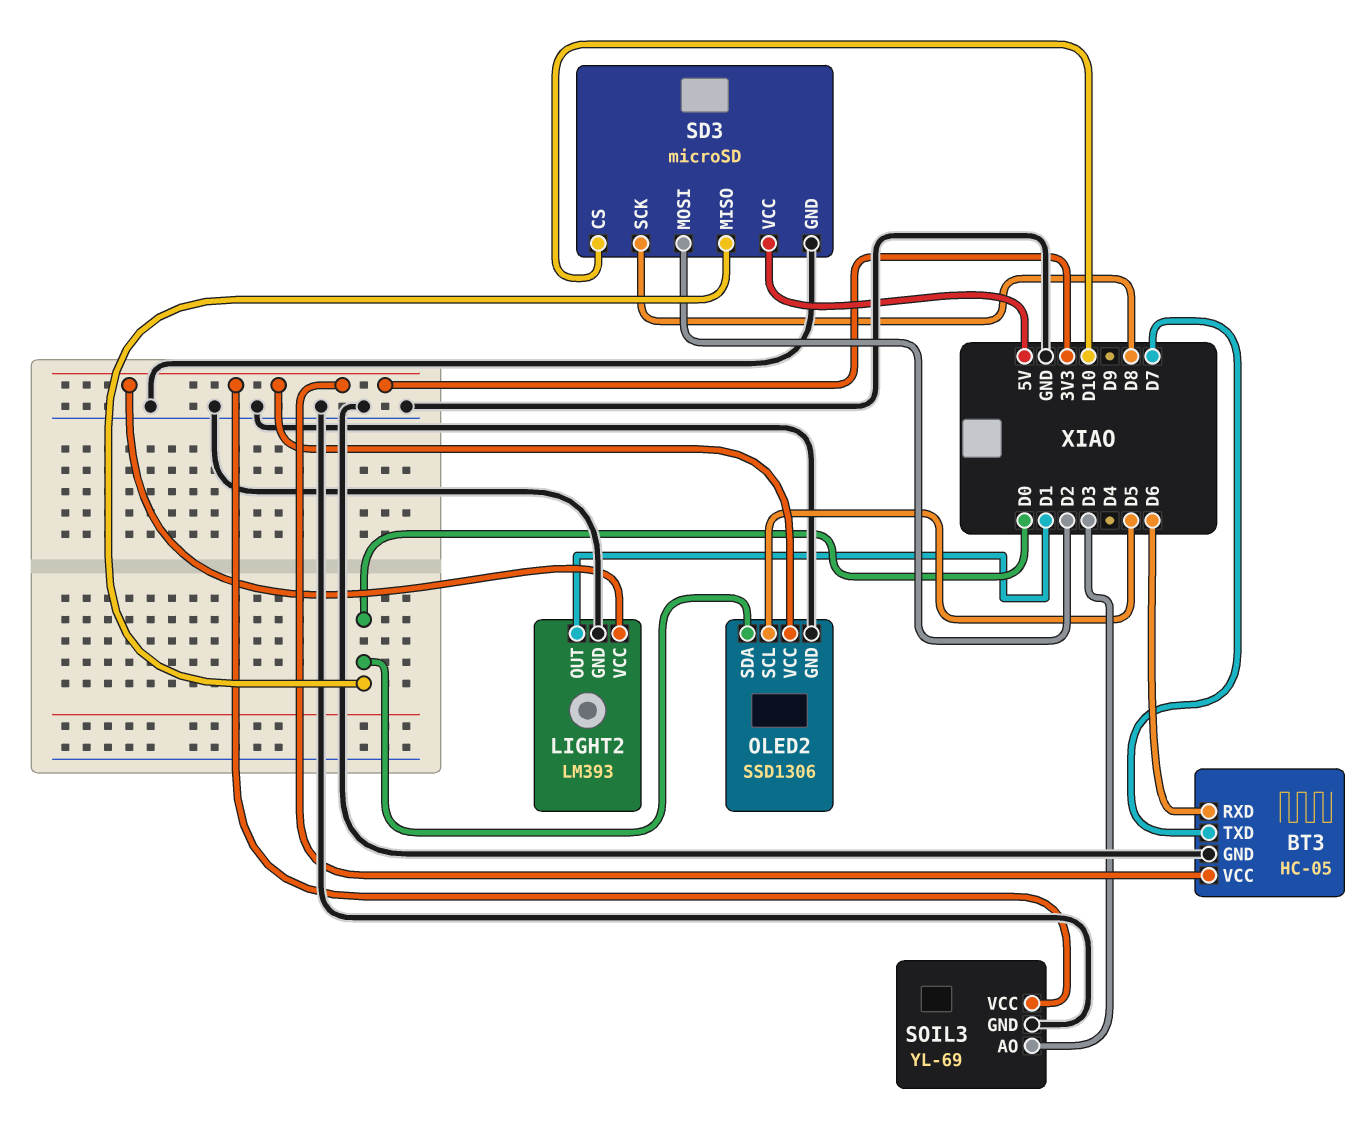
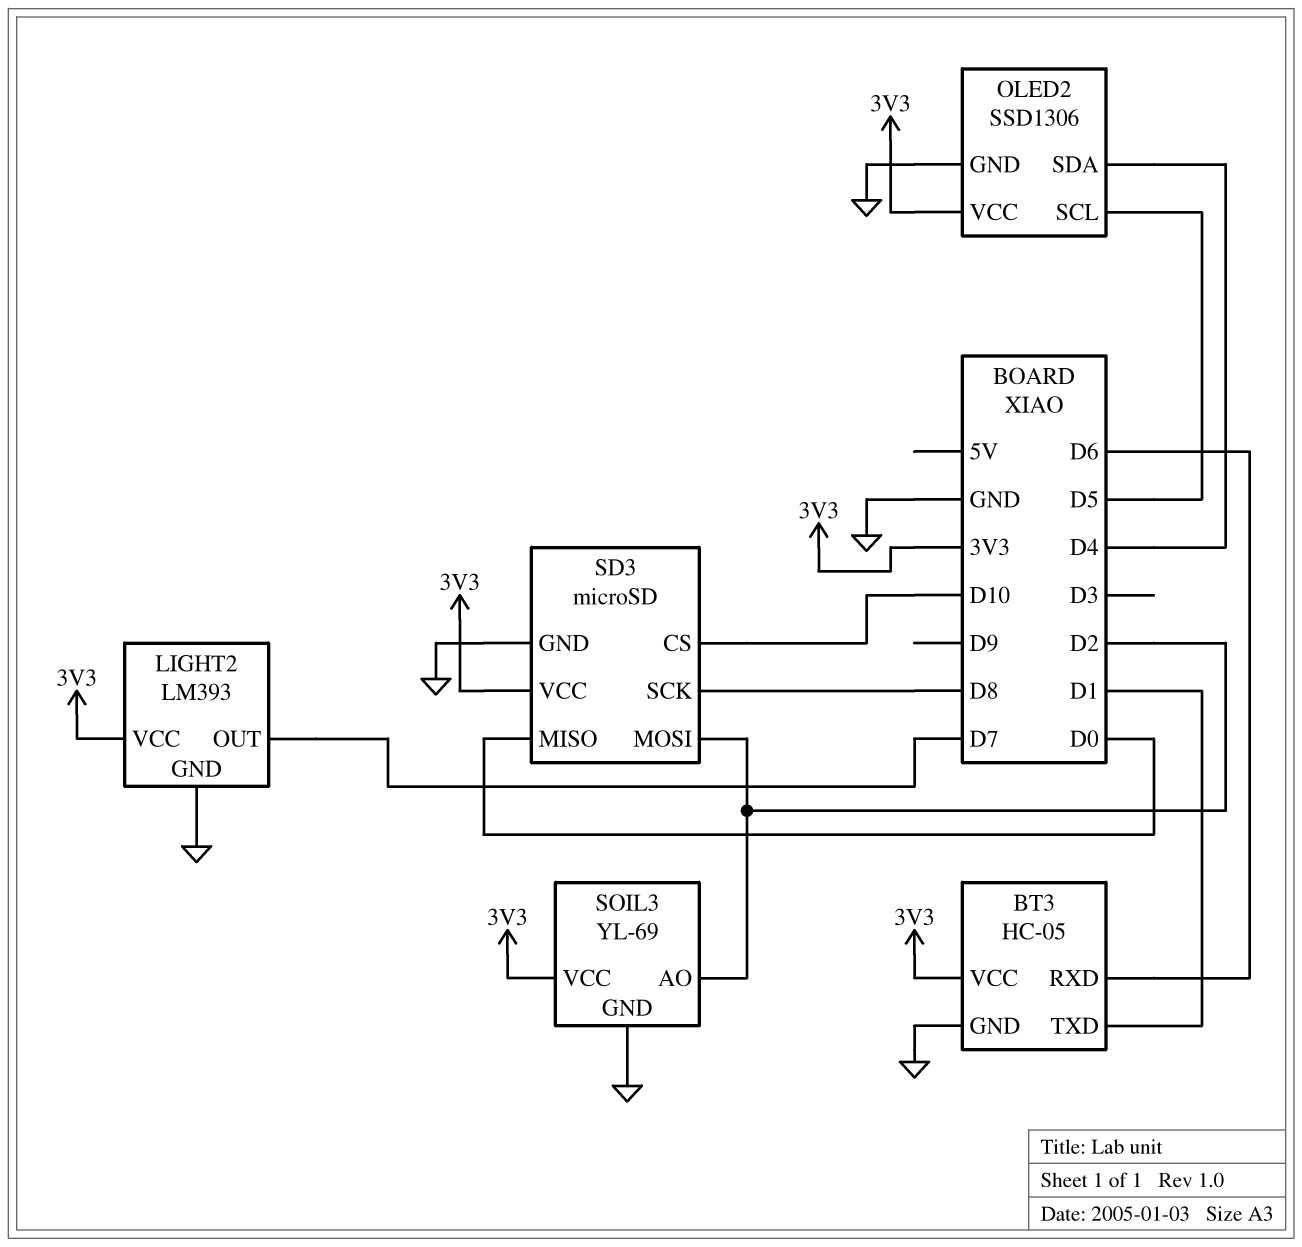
BT3 pin TXD: D7 -> D1
LIGHT2 pin OUT: D1 -> D7
OLED2 pin SDA: D0 -> D4
SD3 pin VCC: 5V -> 3V3
SOIL3 pin AO: D3 -> D2

